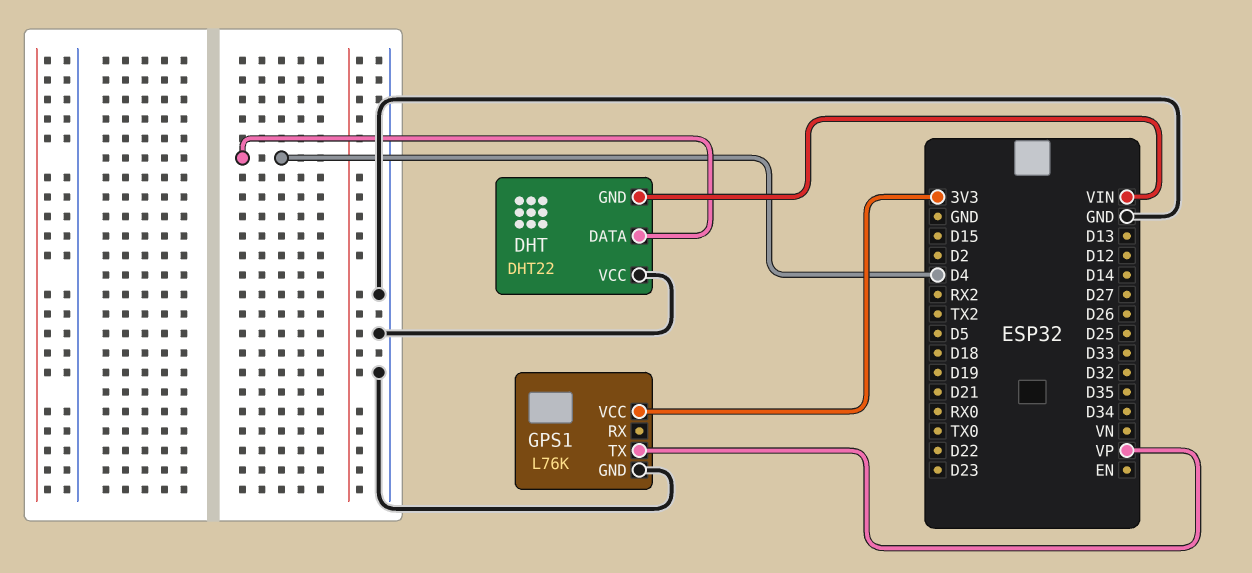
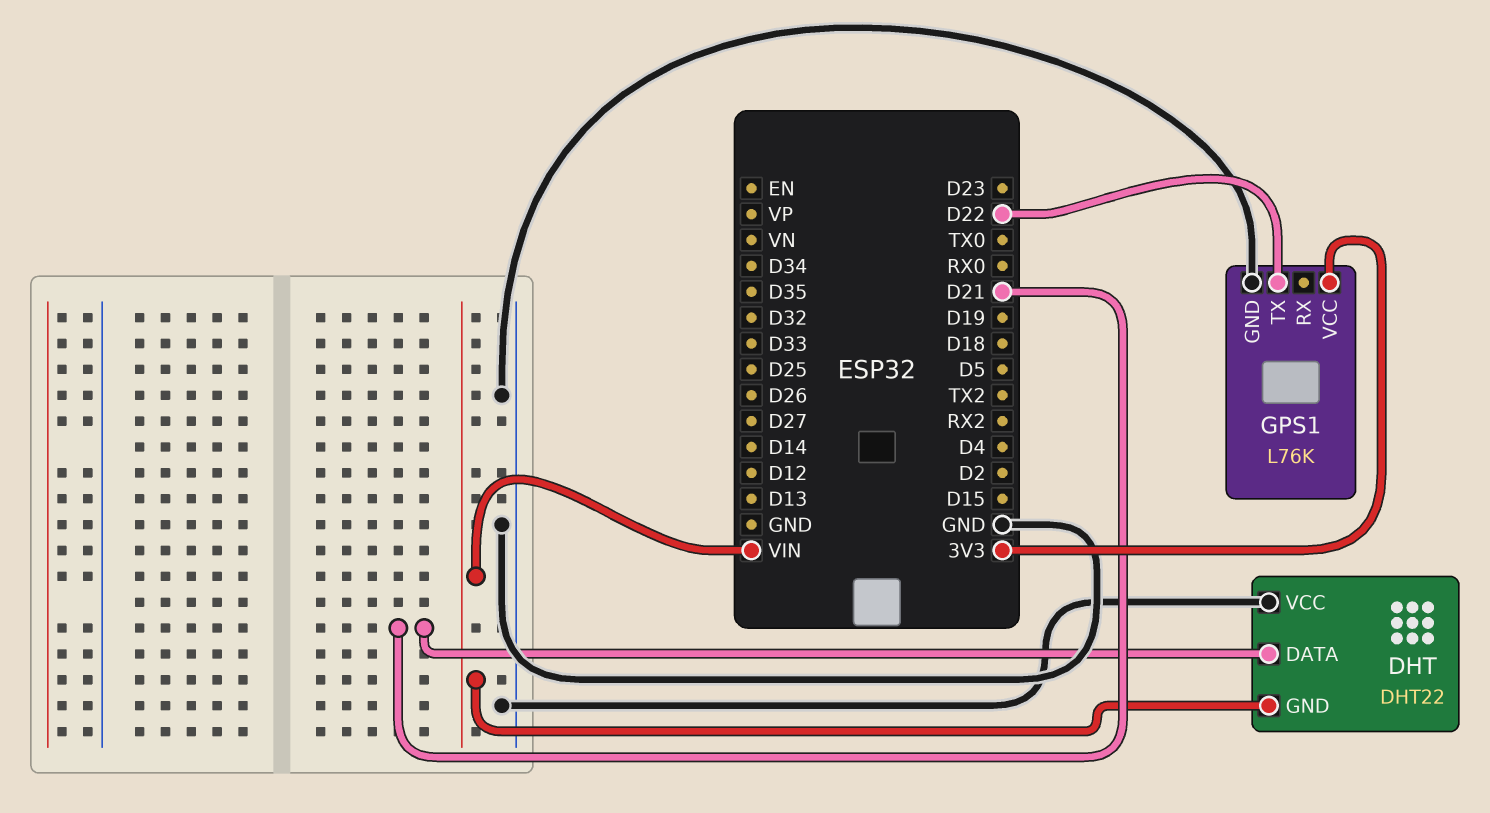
DHT pin DATA: D4 -> D21
GPS1 pin TX: VP -> D22

